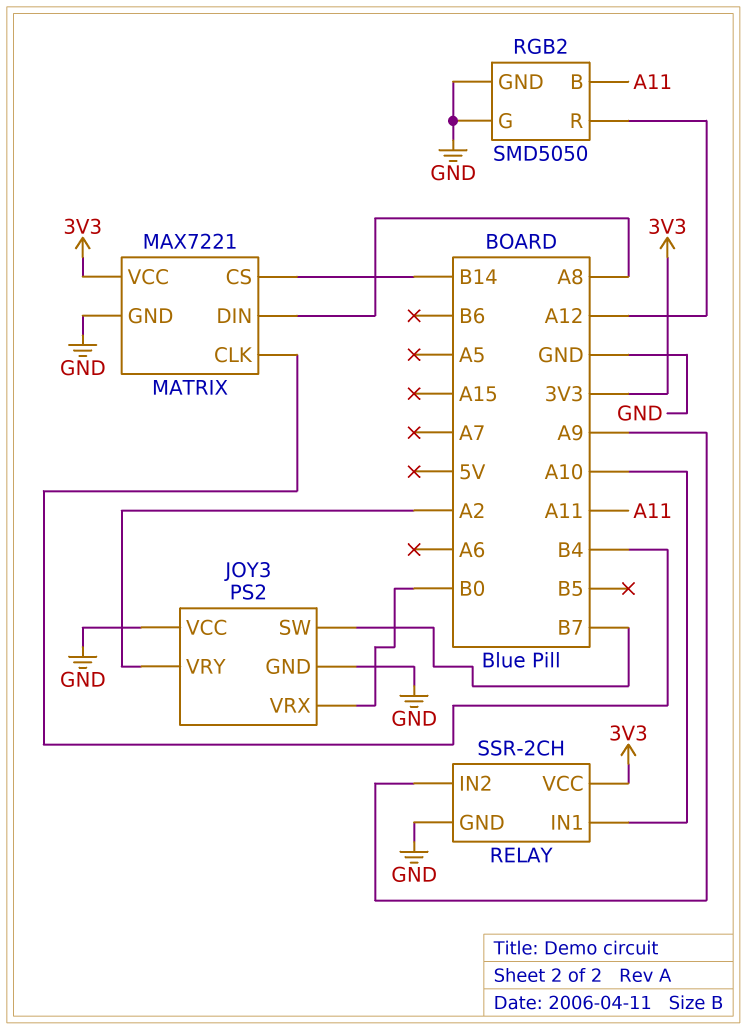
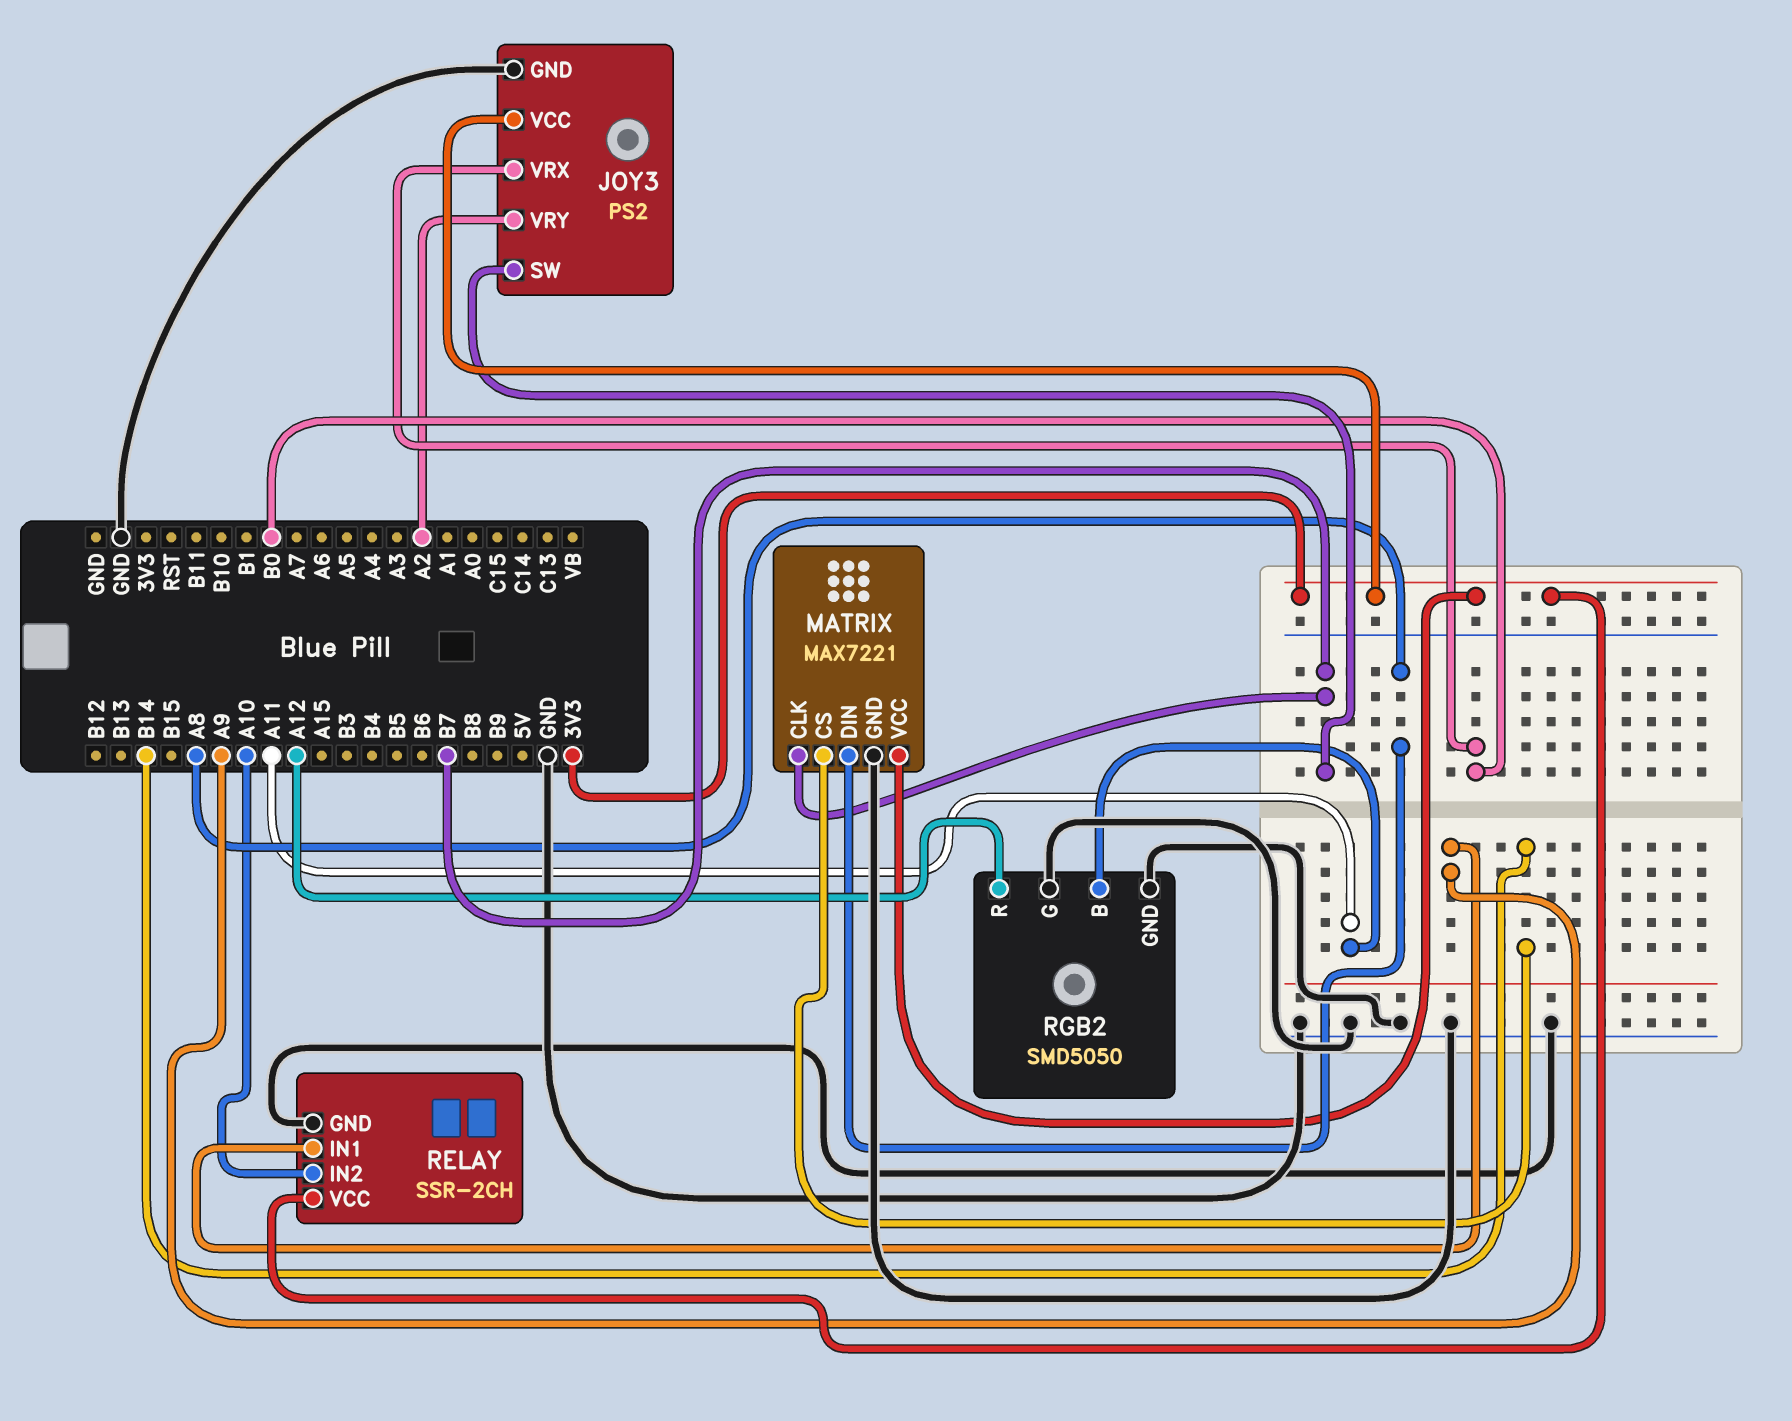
JOY3 pin VCC: GND -> 3V3
MATRIX pin CLK: B4 -> B7
RELAY pin IN1: A10 -> A9
RELAY pin IN2: A9 -> A10

